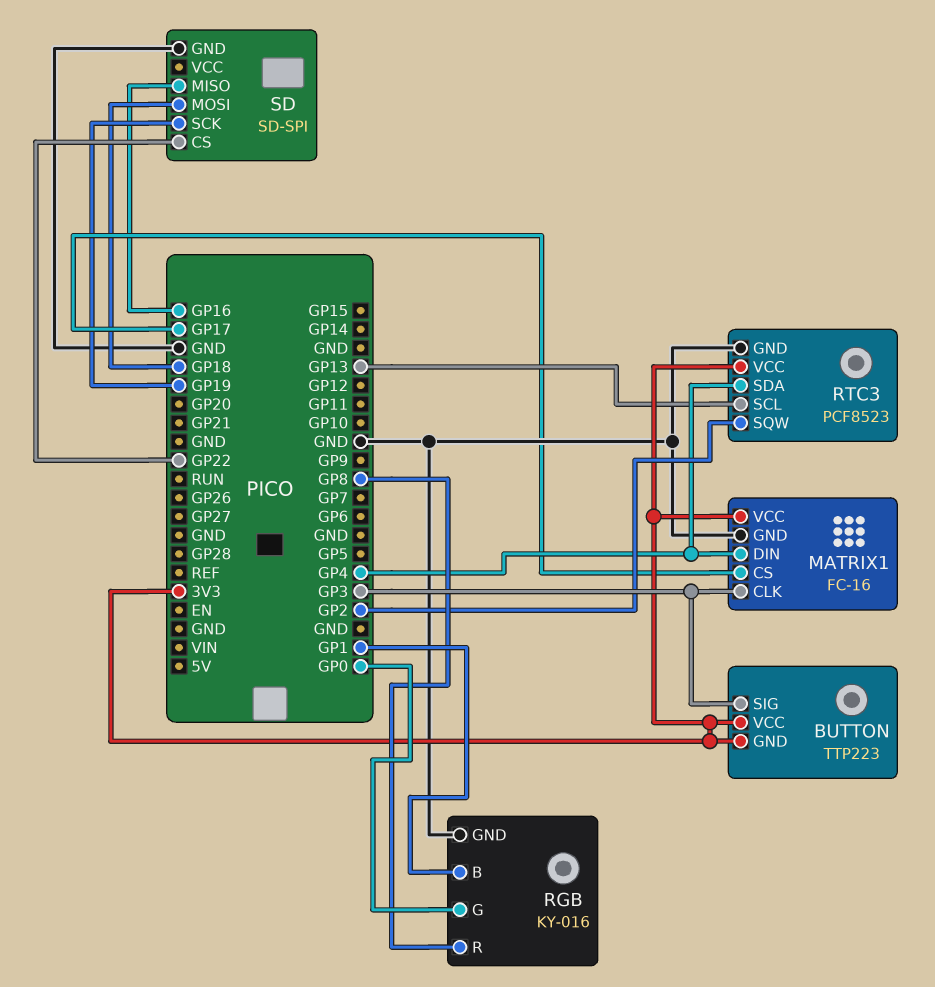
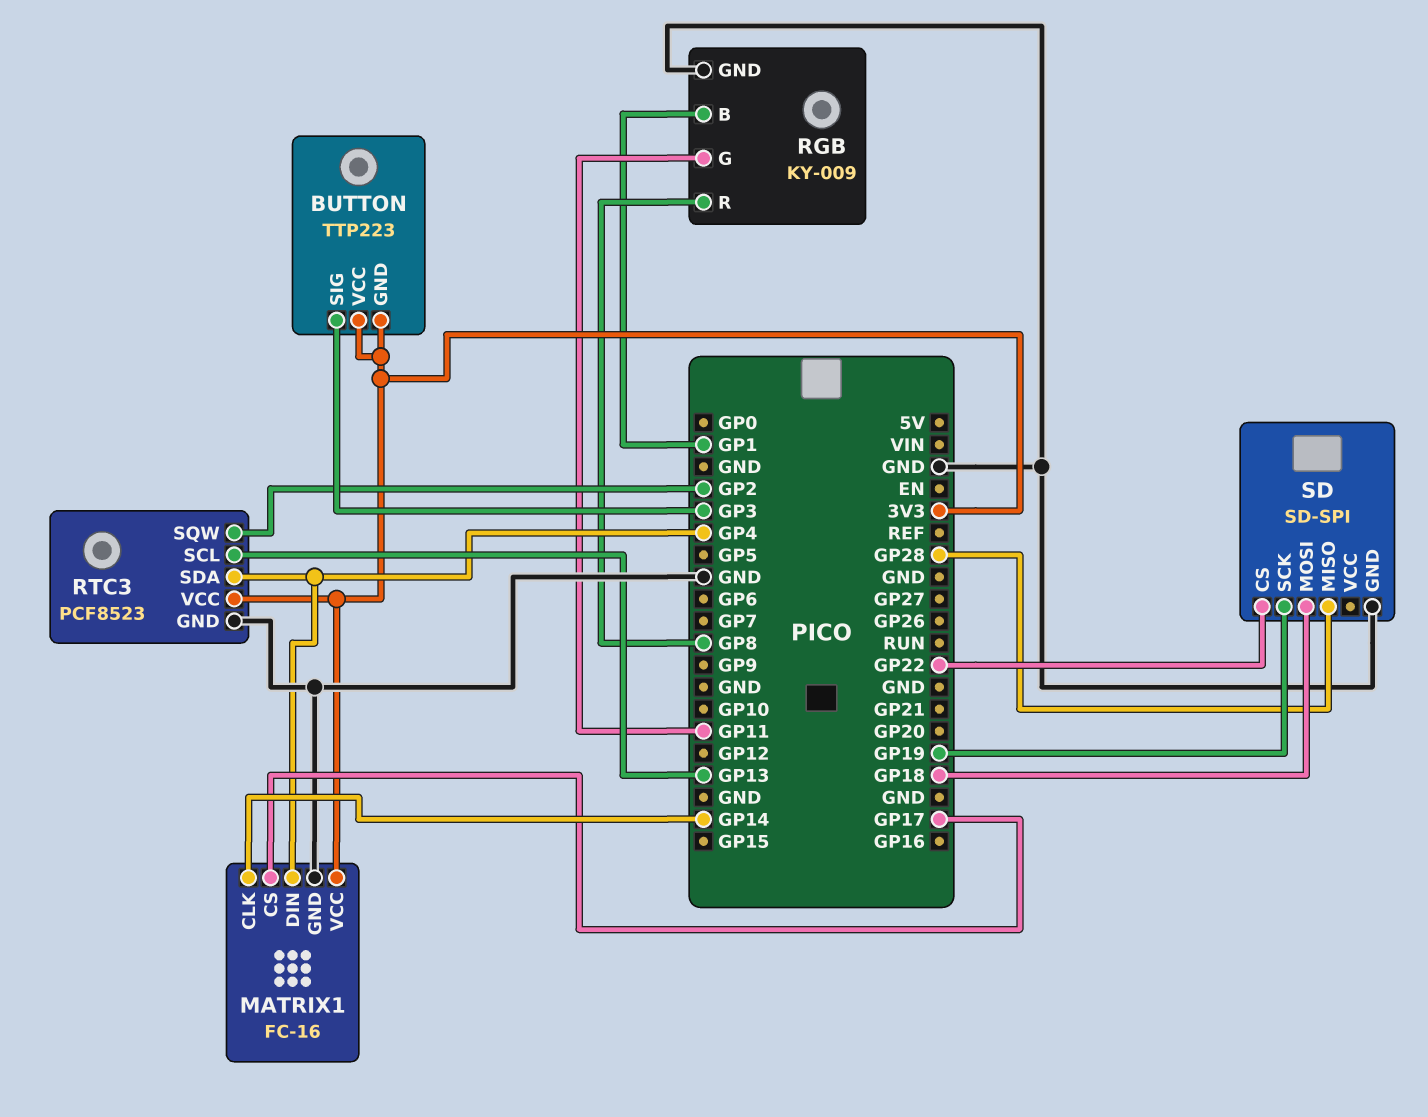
MATRIX1 pin CLK: GP3 -> GP14
RGB: KY-016 -> KY-009
RGB pin G: GP0 -> GP11
SD pin MISO: GP16 -> GP28

